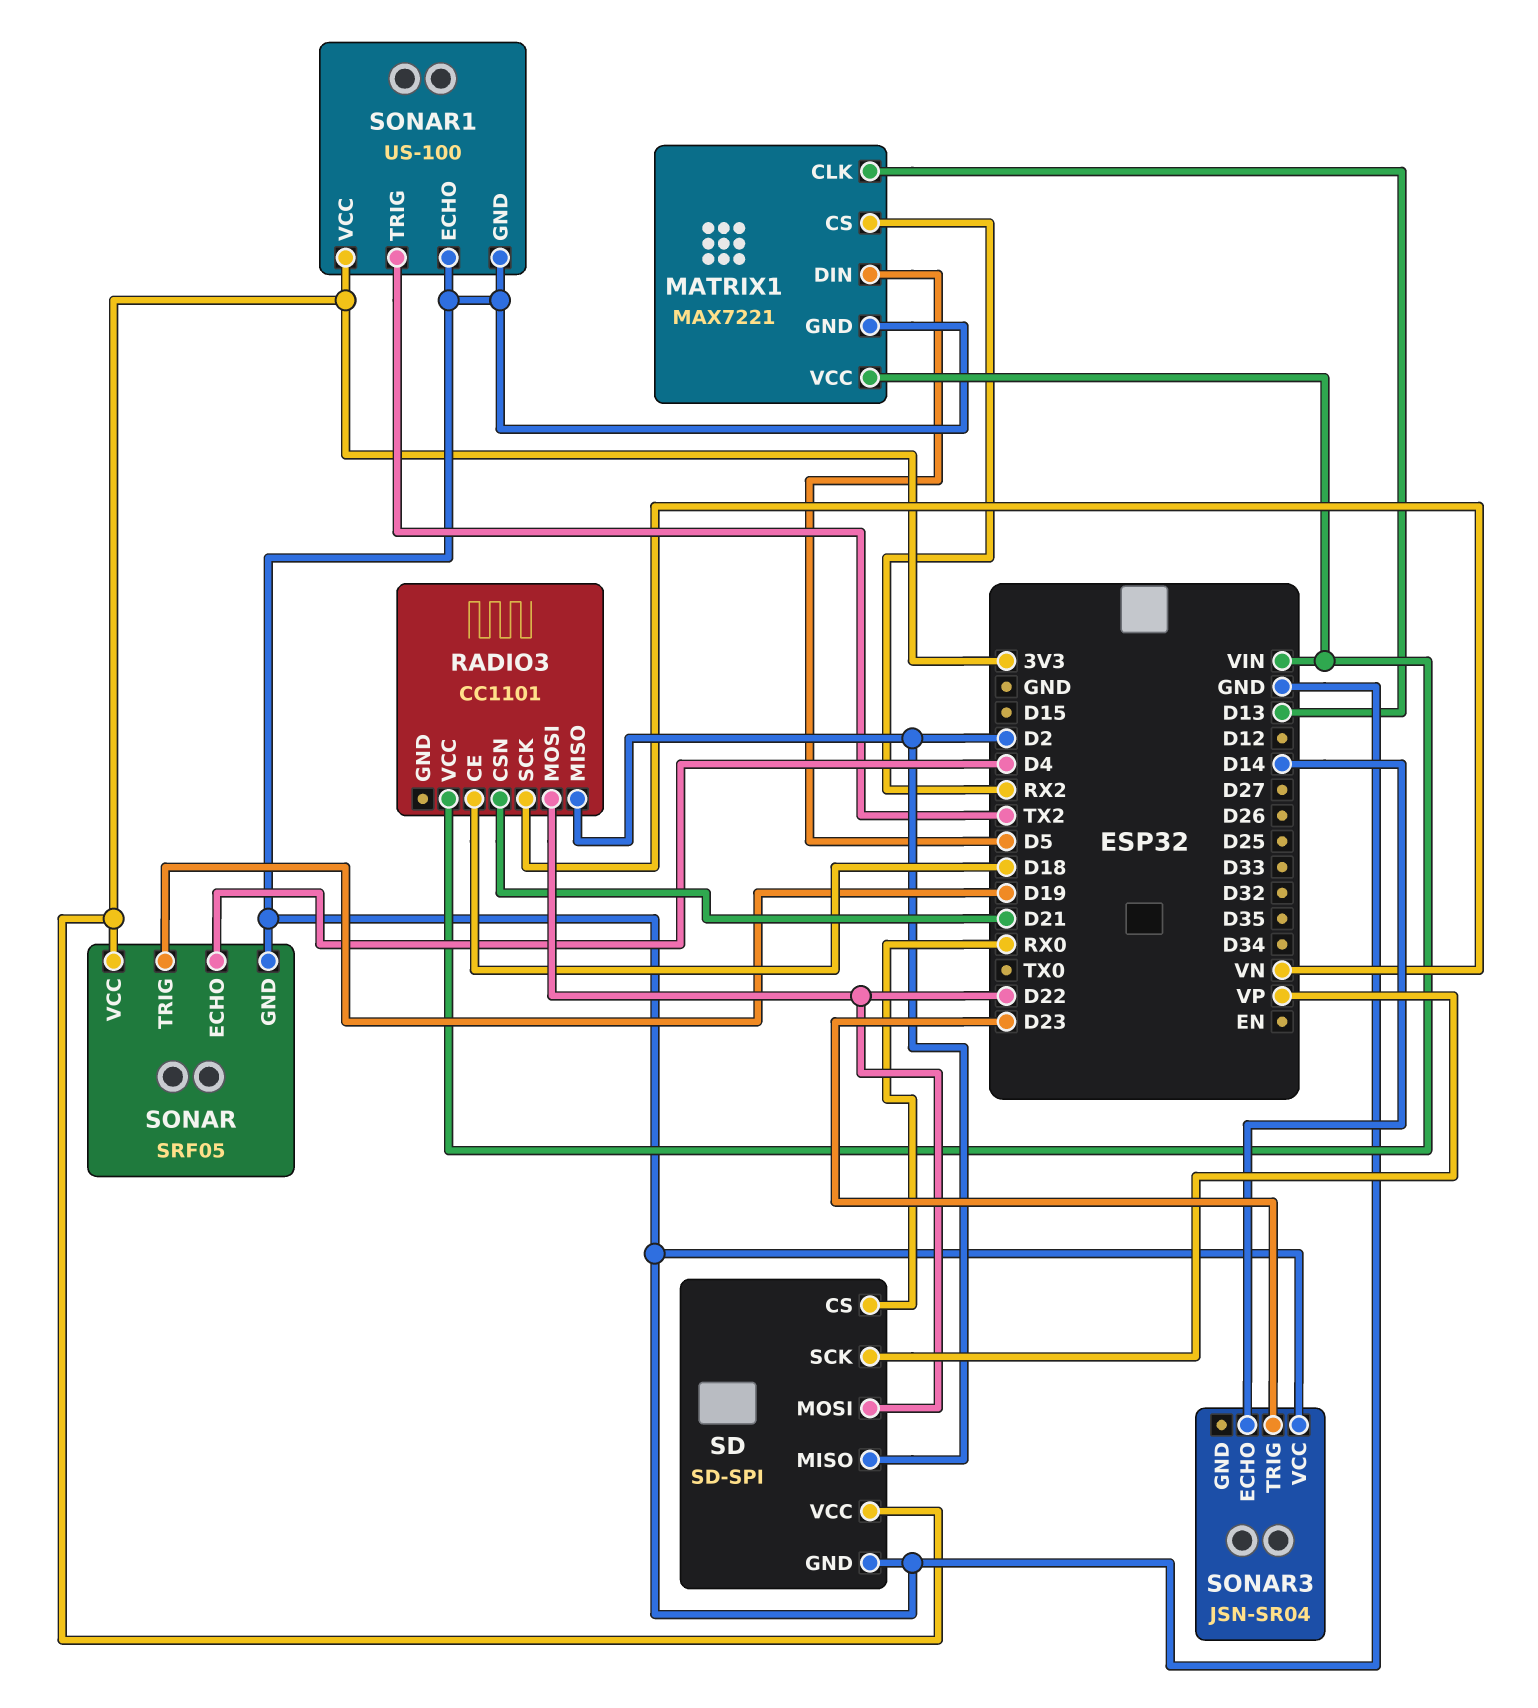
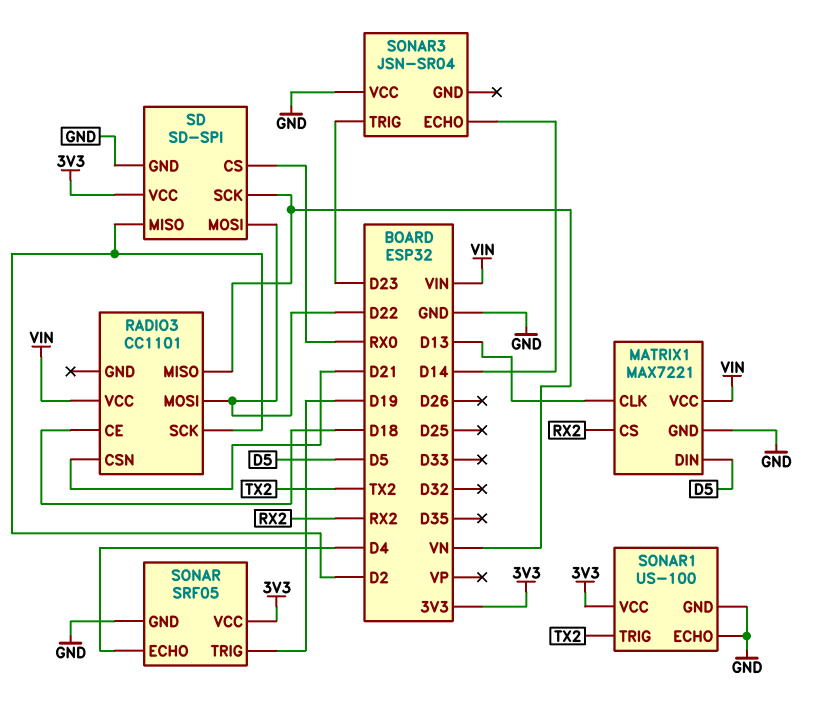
RADIO3 pin MISO: D2 -> VN
RADIO3 pin SCK: VN -> D2
SD pin SCK: VP -> VN

